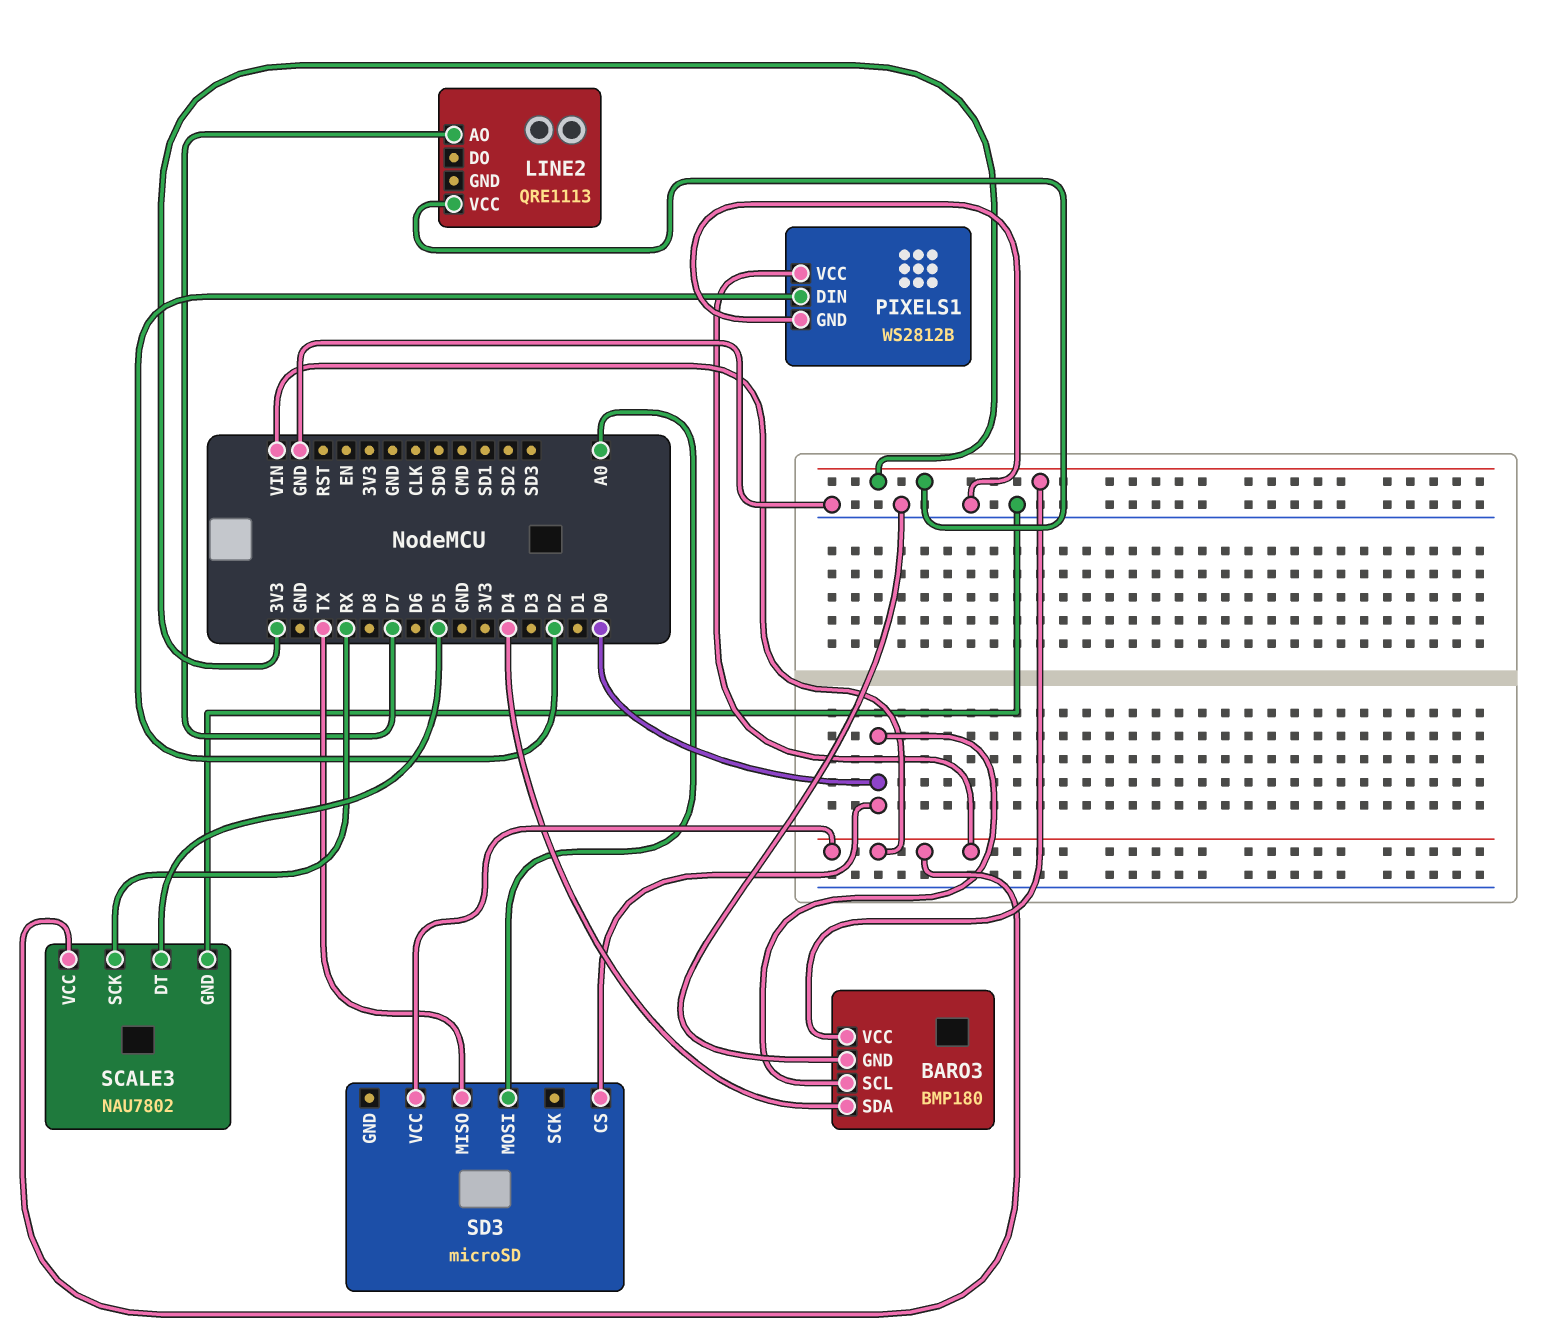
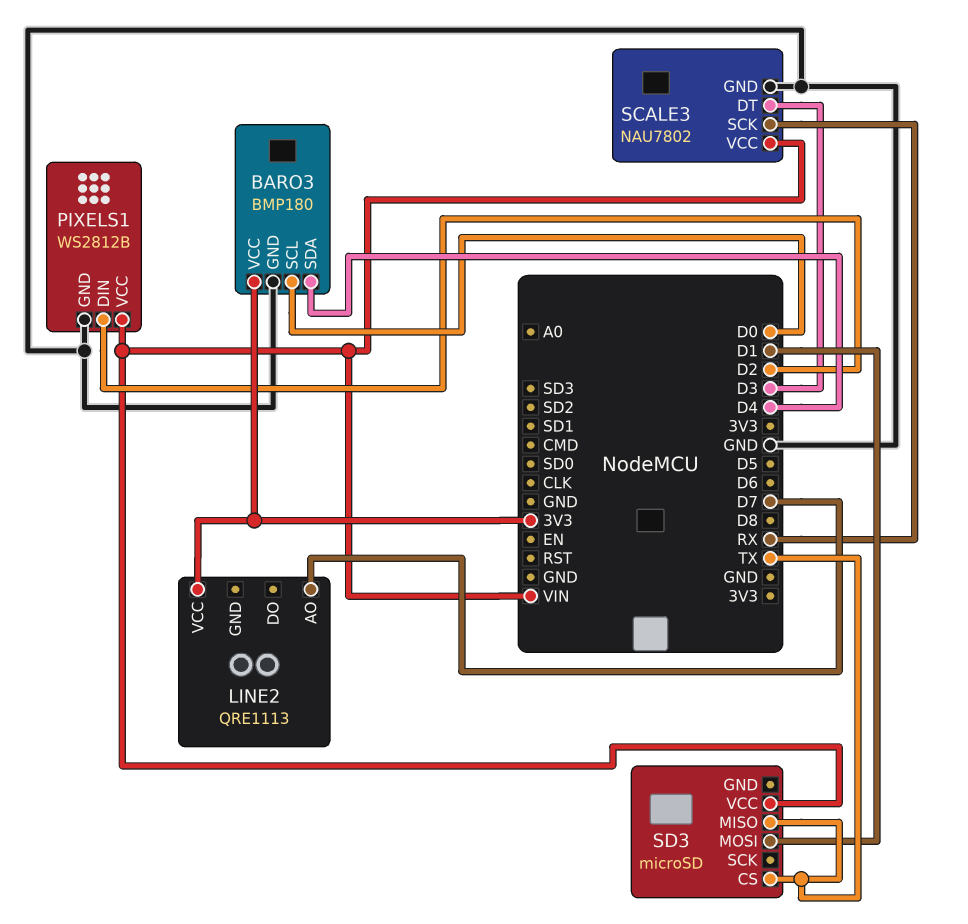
SCALE3 pin DT: D5 -> D3
SD3 pin CS: D0 -> TX
SD3 pin MOSI: A0 -> D1

